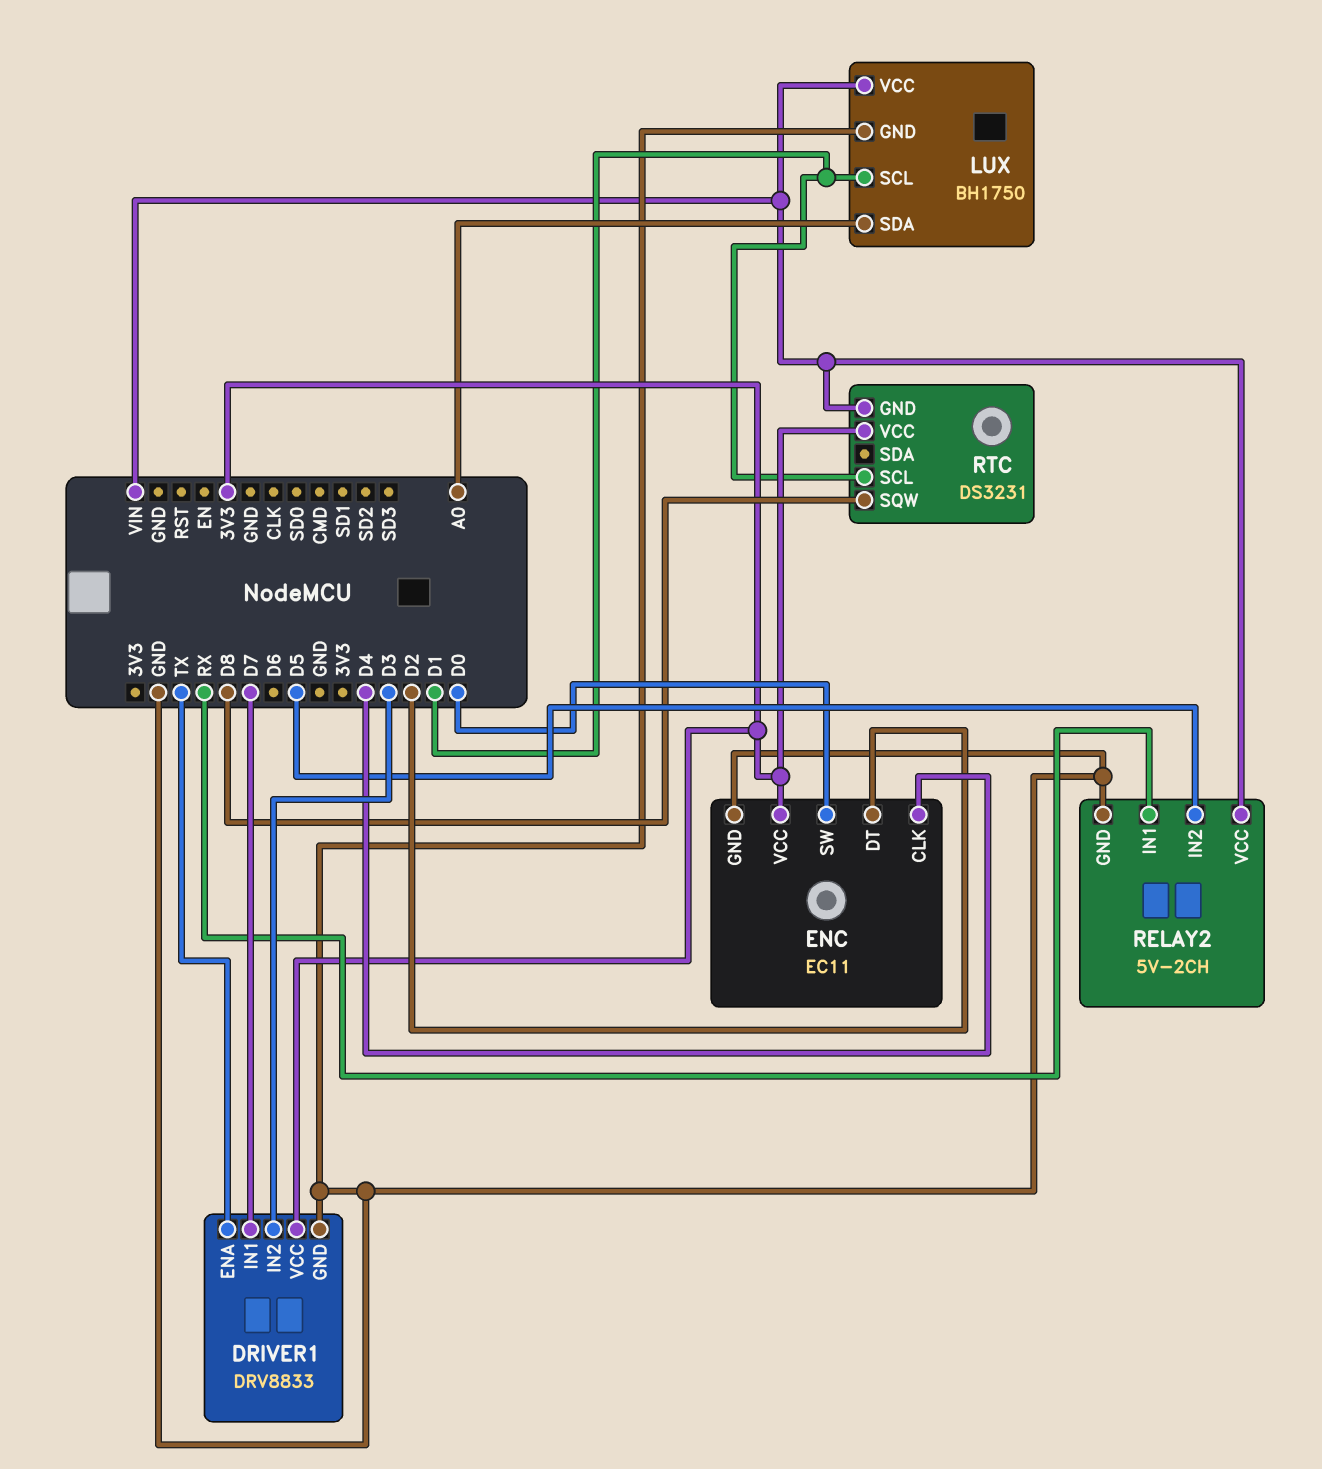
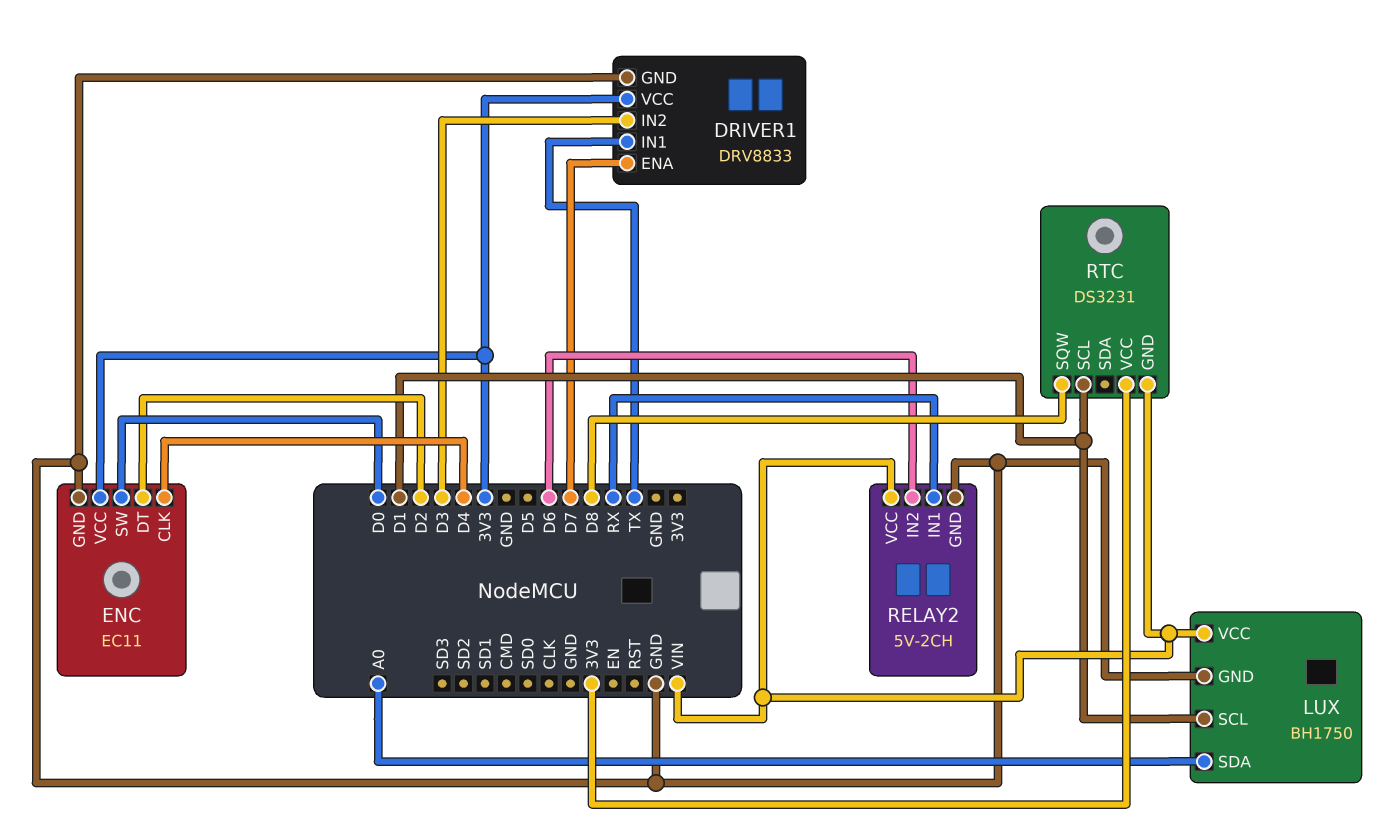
DRIVER1 pin ENA: TX -> D7
DRIVER1 pin IN1: D7 -> TX
RELAY2 pin IN2: D5 -> D6

